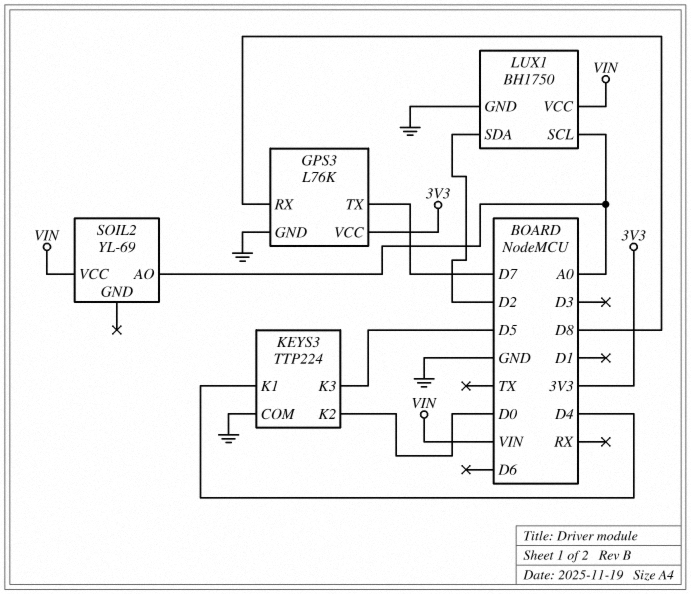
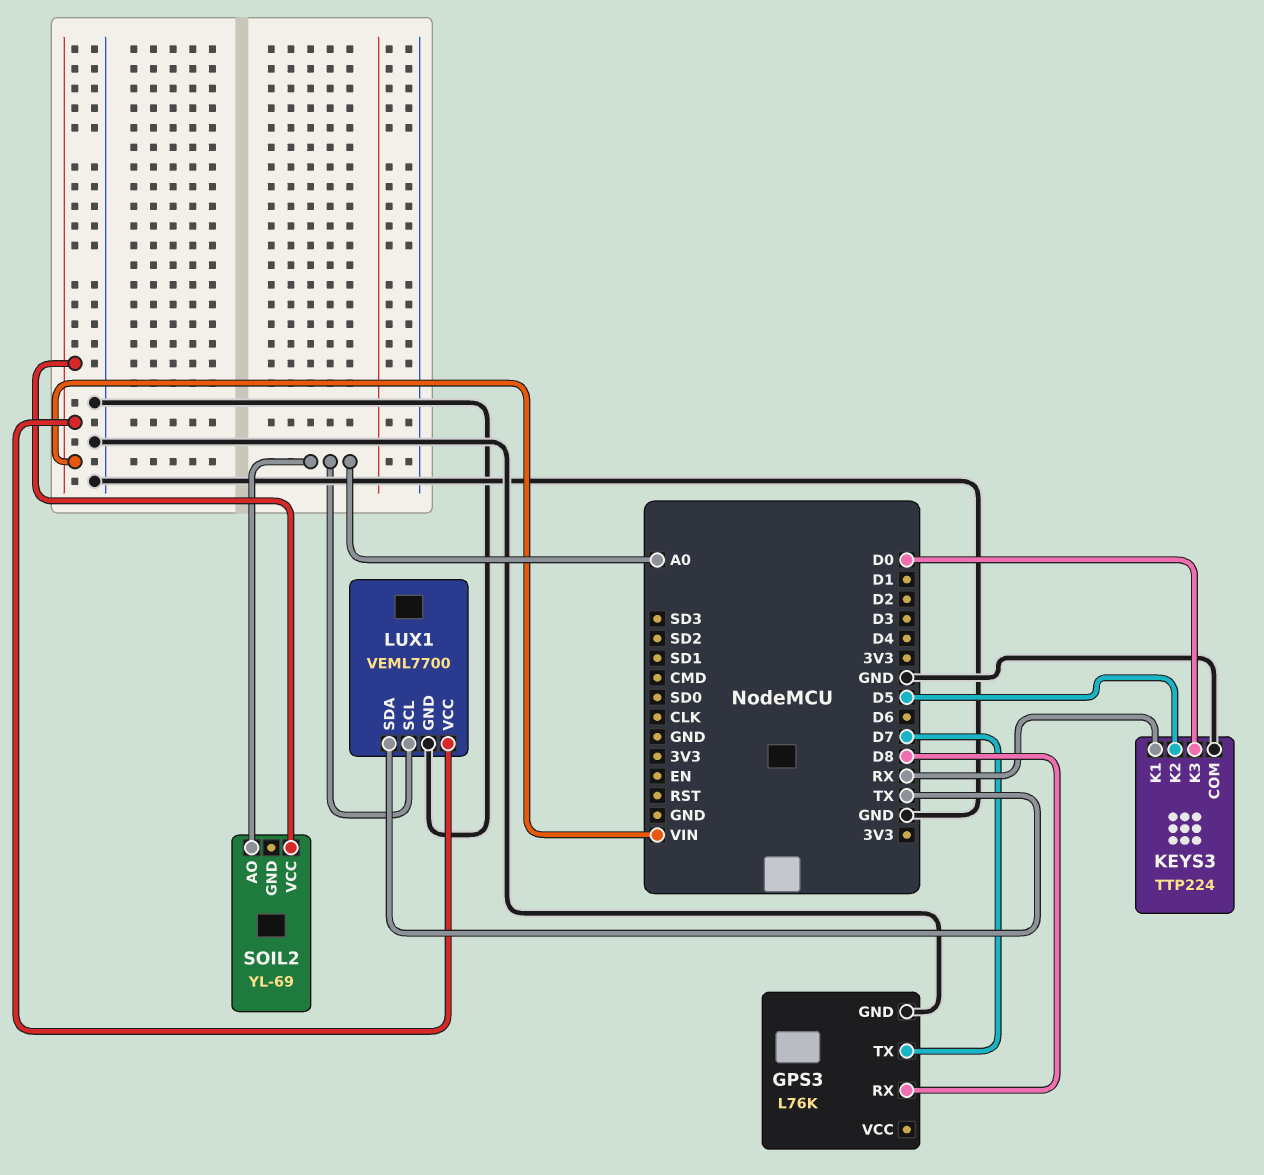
GPS3 pin VCC: 3V3 -> none
KEYS3 pin K1: D4 -> RX
KEYS3 pin K2: D0 -> D5
KEYS3 pin K3: D5 -> D0
LUX1: BH1750 -> VEML7700
LUX1 pin SDA: D2 -> TX

